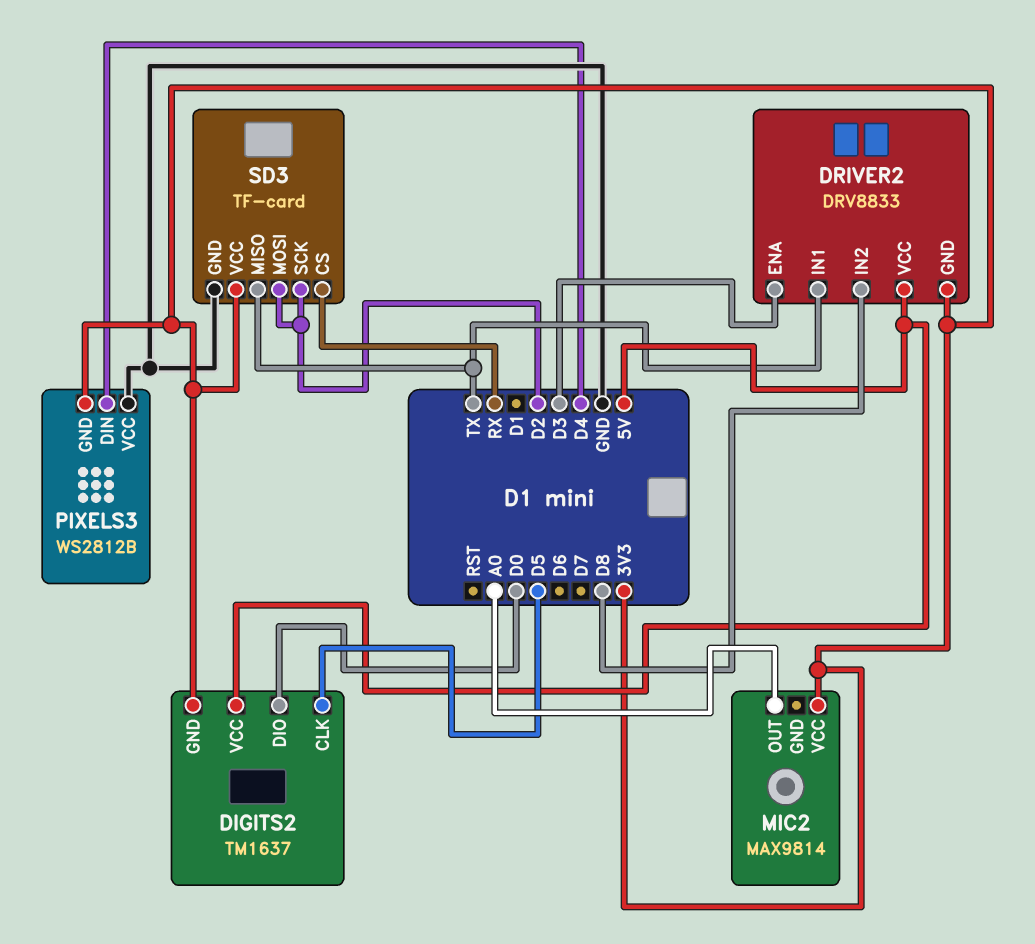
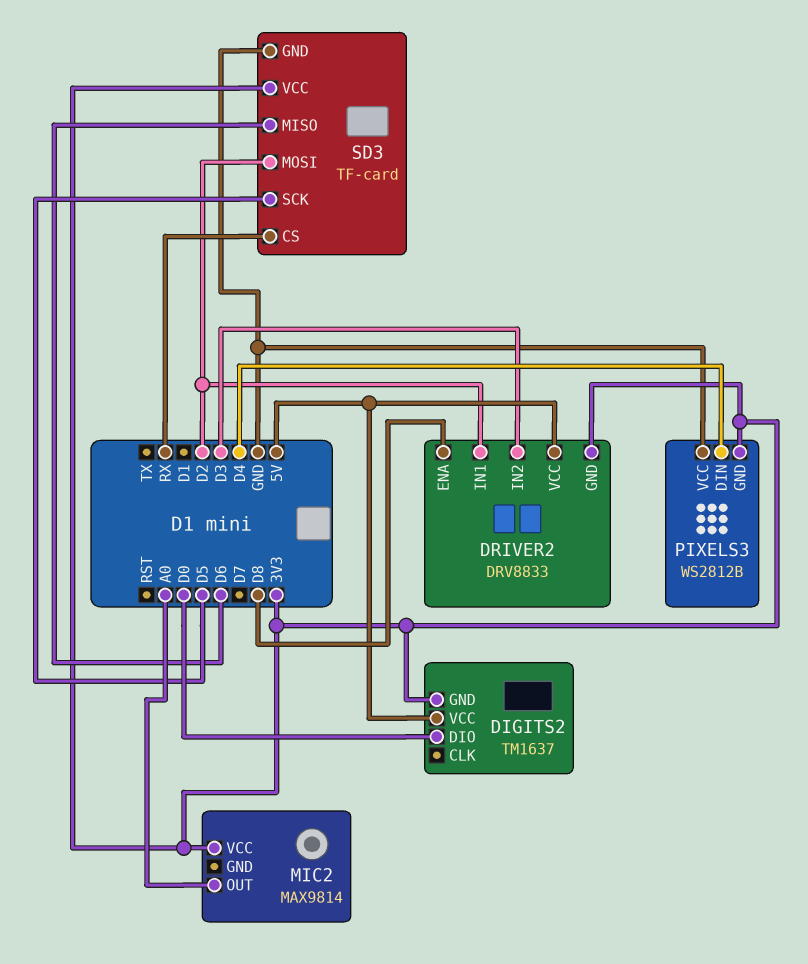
DIGITS2 pin CLK: D5 -> none
DRIVER2 pin ENA: D3 -> D8
DRIVER2 pin IN1: TX -> D2
DRIVER2 pin IN2: D8 -> D3
SD3 pin MISO: TX -> D6
SD3 pin SCK: D2 -> D5

